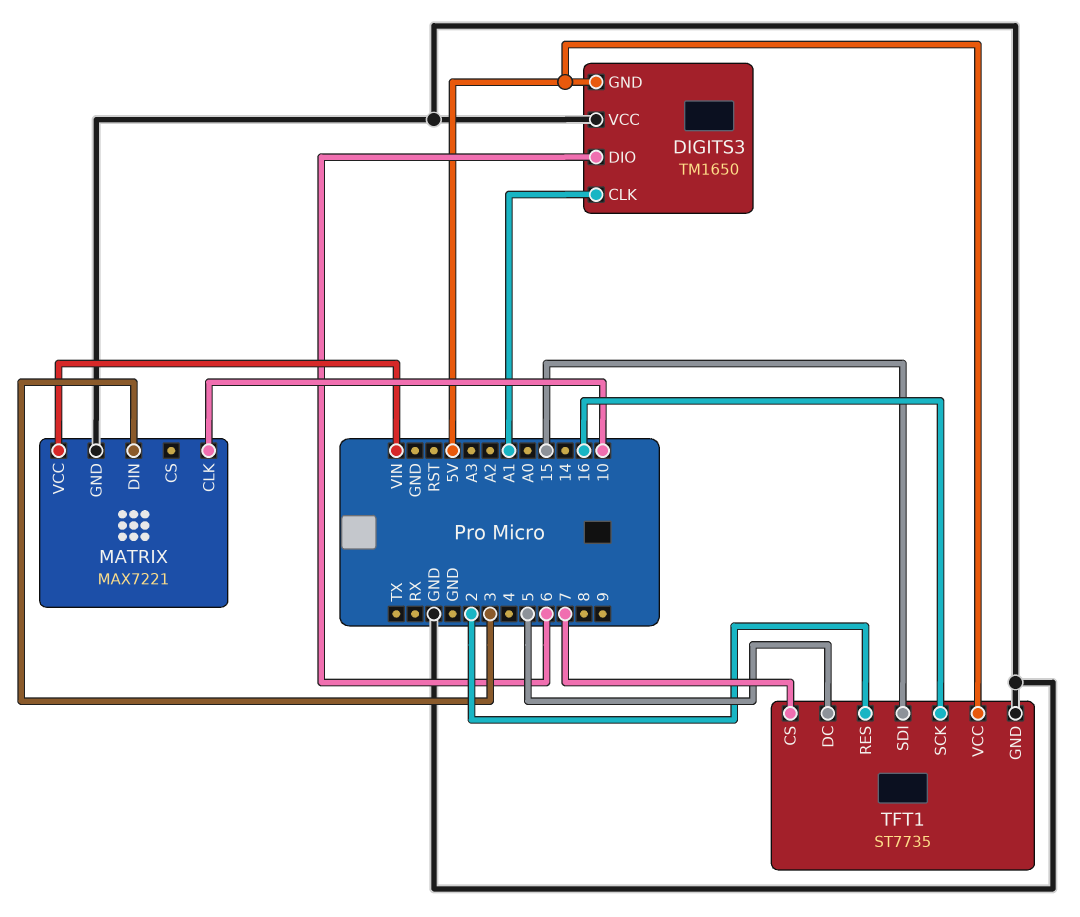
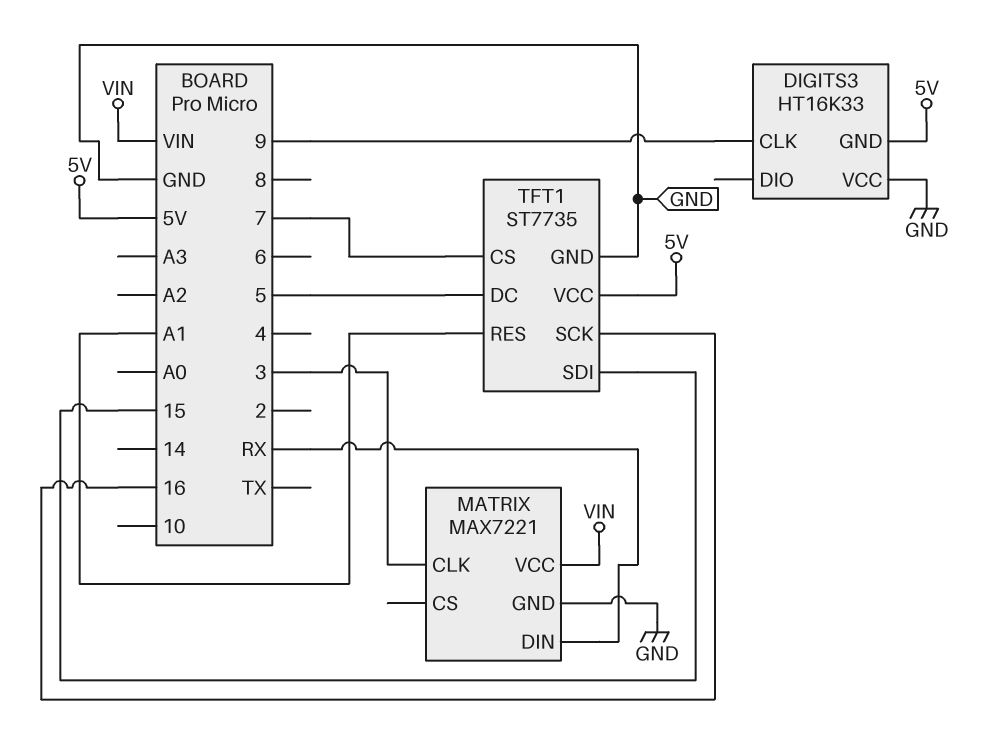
DIGITS3: TM1650 -> HT16K33
DIGITS3 pin CLK: A1 -> 9
DIGITS3 pin DIO: 6 -> none
MATRIX pin CLK: 10 -> 3
MATRIX pin DIN: 3 -> RX
TFT1 pin RES: 2 -> A1

